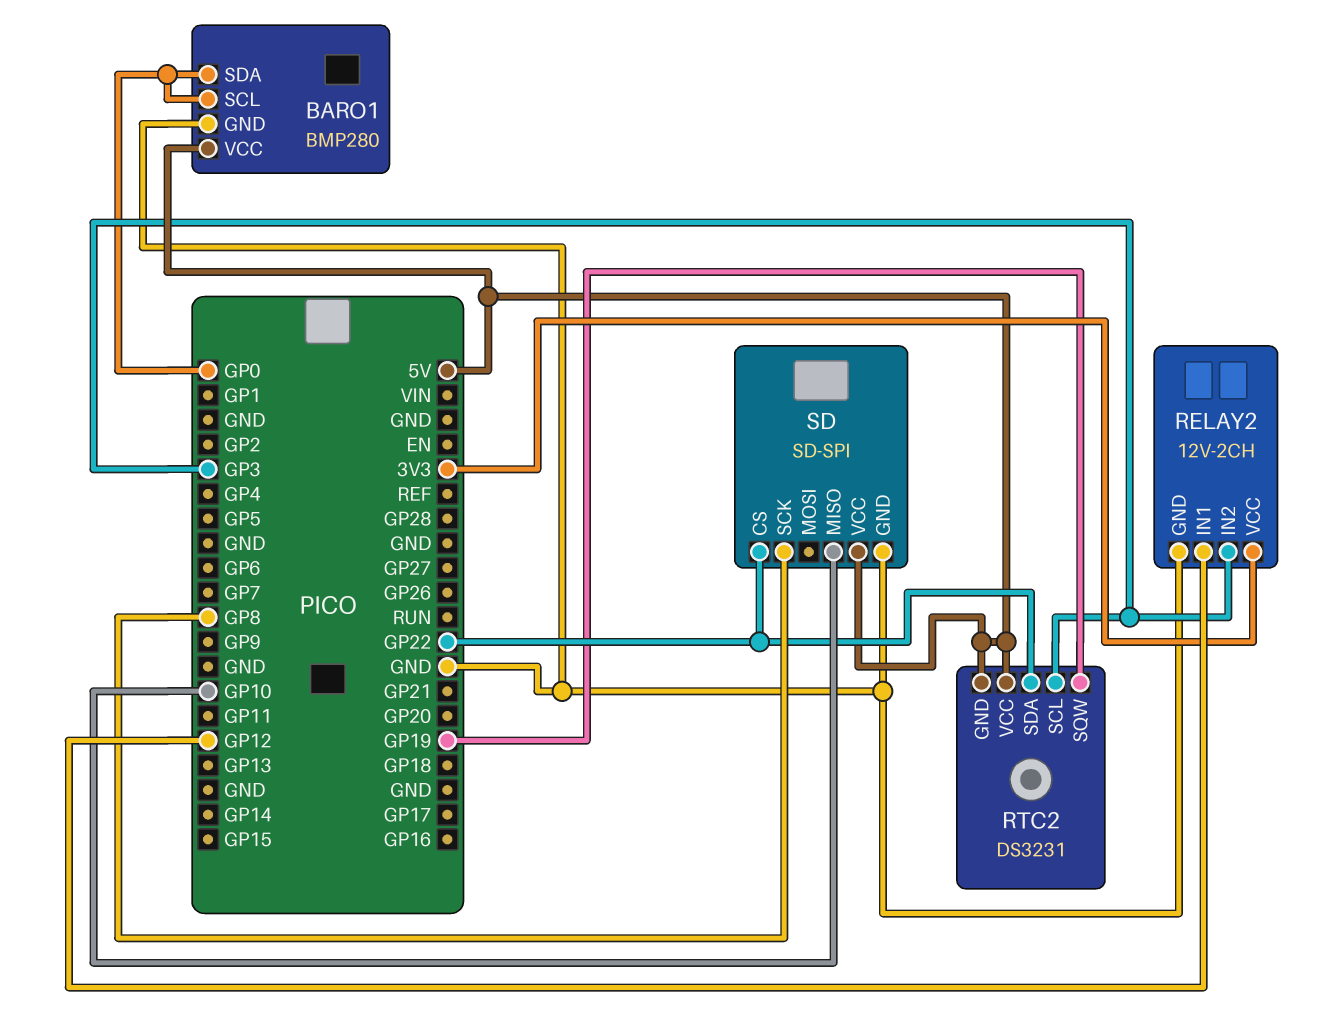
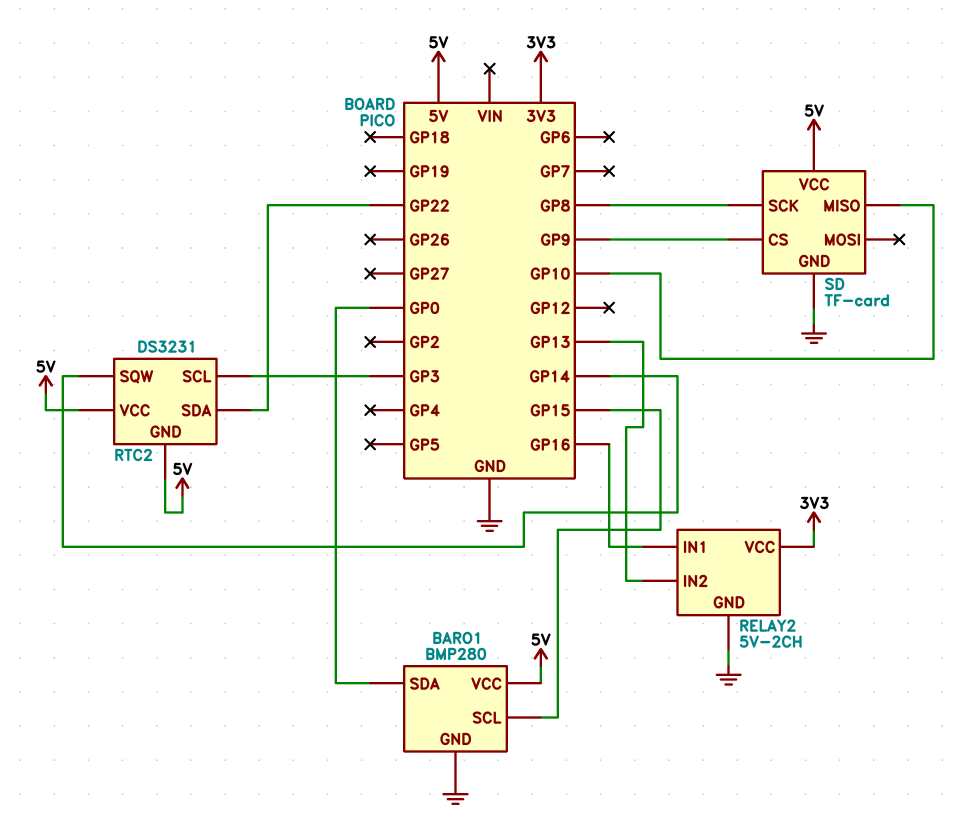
BARO1 pin SCL: GP0 -> GP15
RELAY2: 12V-2CH -> 5V-2CH
RELAY2 pin IN1: GP12 -> GP16
RELAY2 pin IN2: GP3 -> GP13
RTC2 pin SQW: GP19 -> GP14
SD: SD-SPI -> TF-card
SD pin CS: GP22 -> GP9

